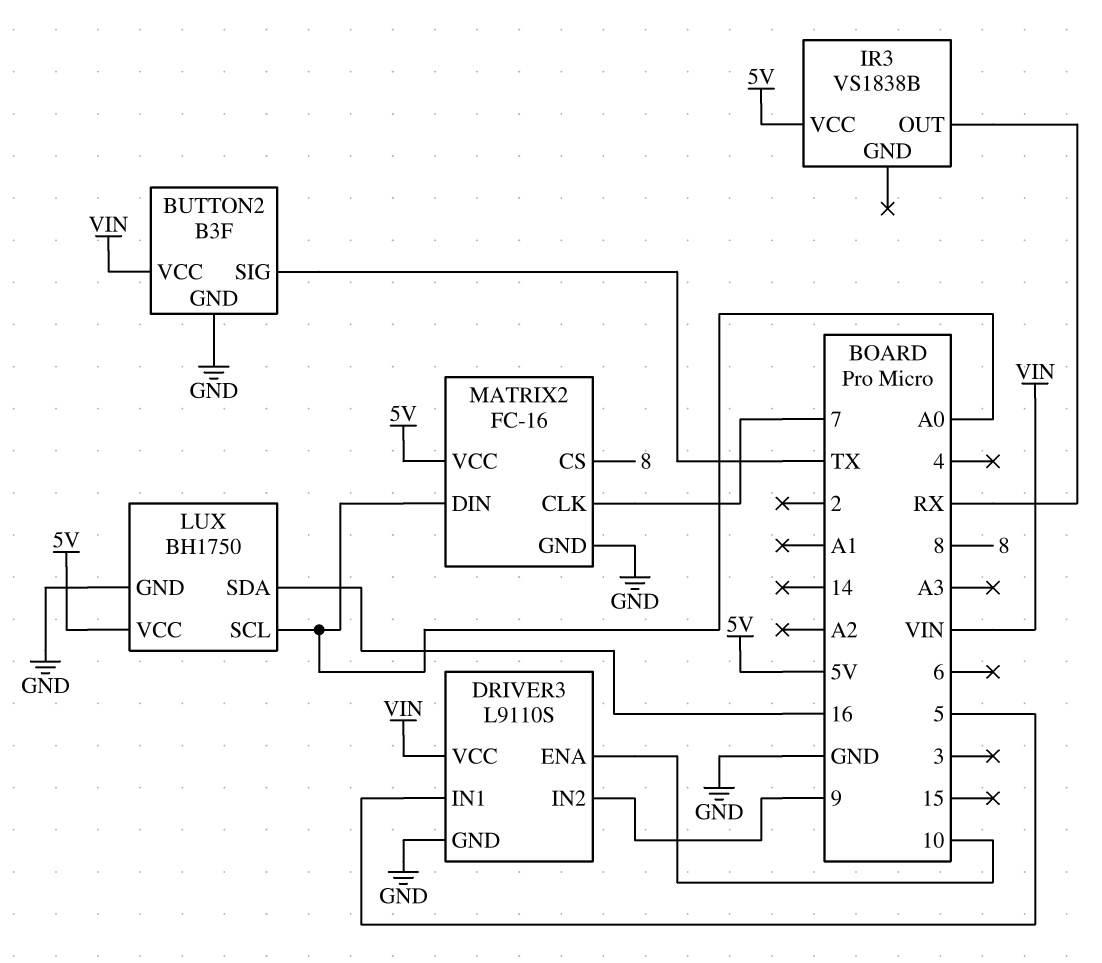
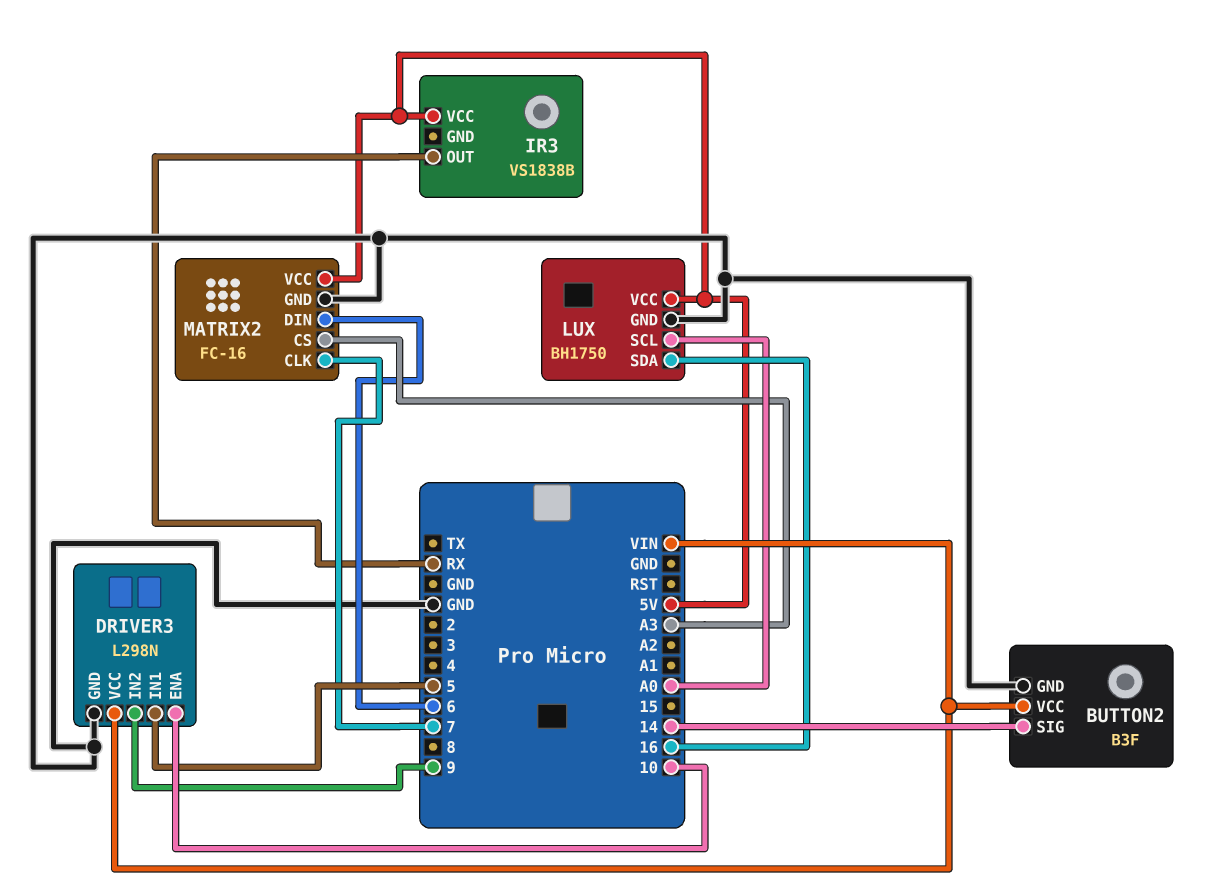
BUTTON2 pin SIG: TX -> 14
DRIVER3: L9110S -> L298N
MATRIX2 pin CS: 8 -> A3
MATRIX2 pin DIN: A0 -> 6

